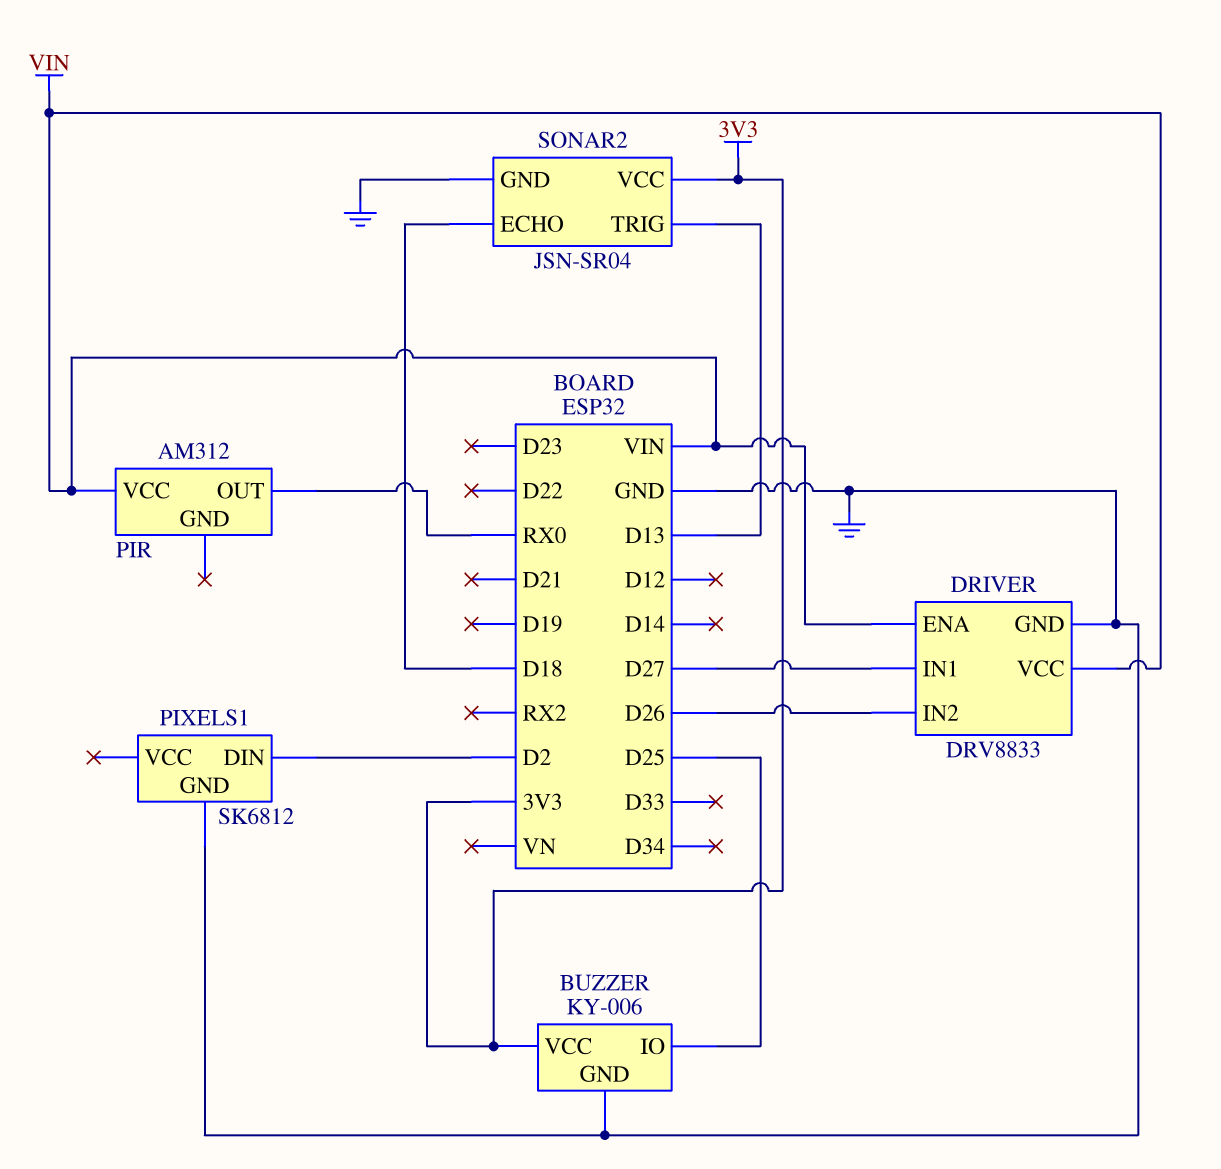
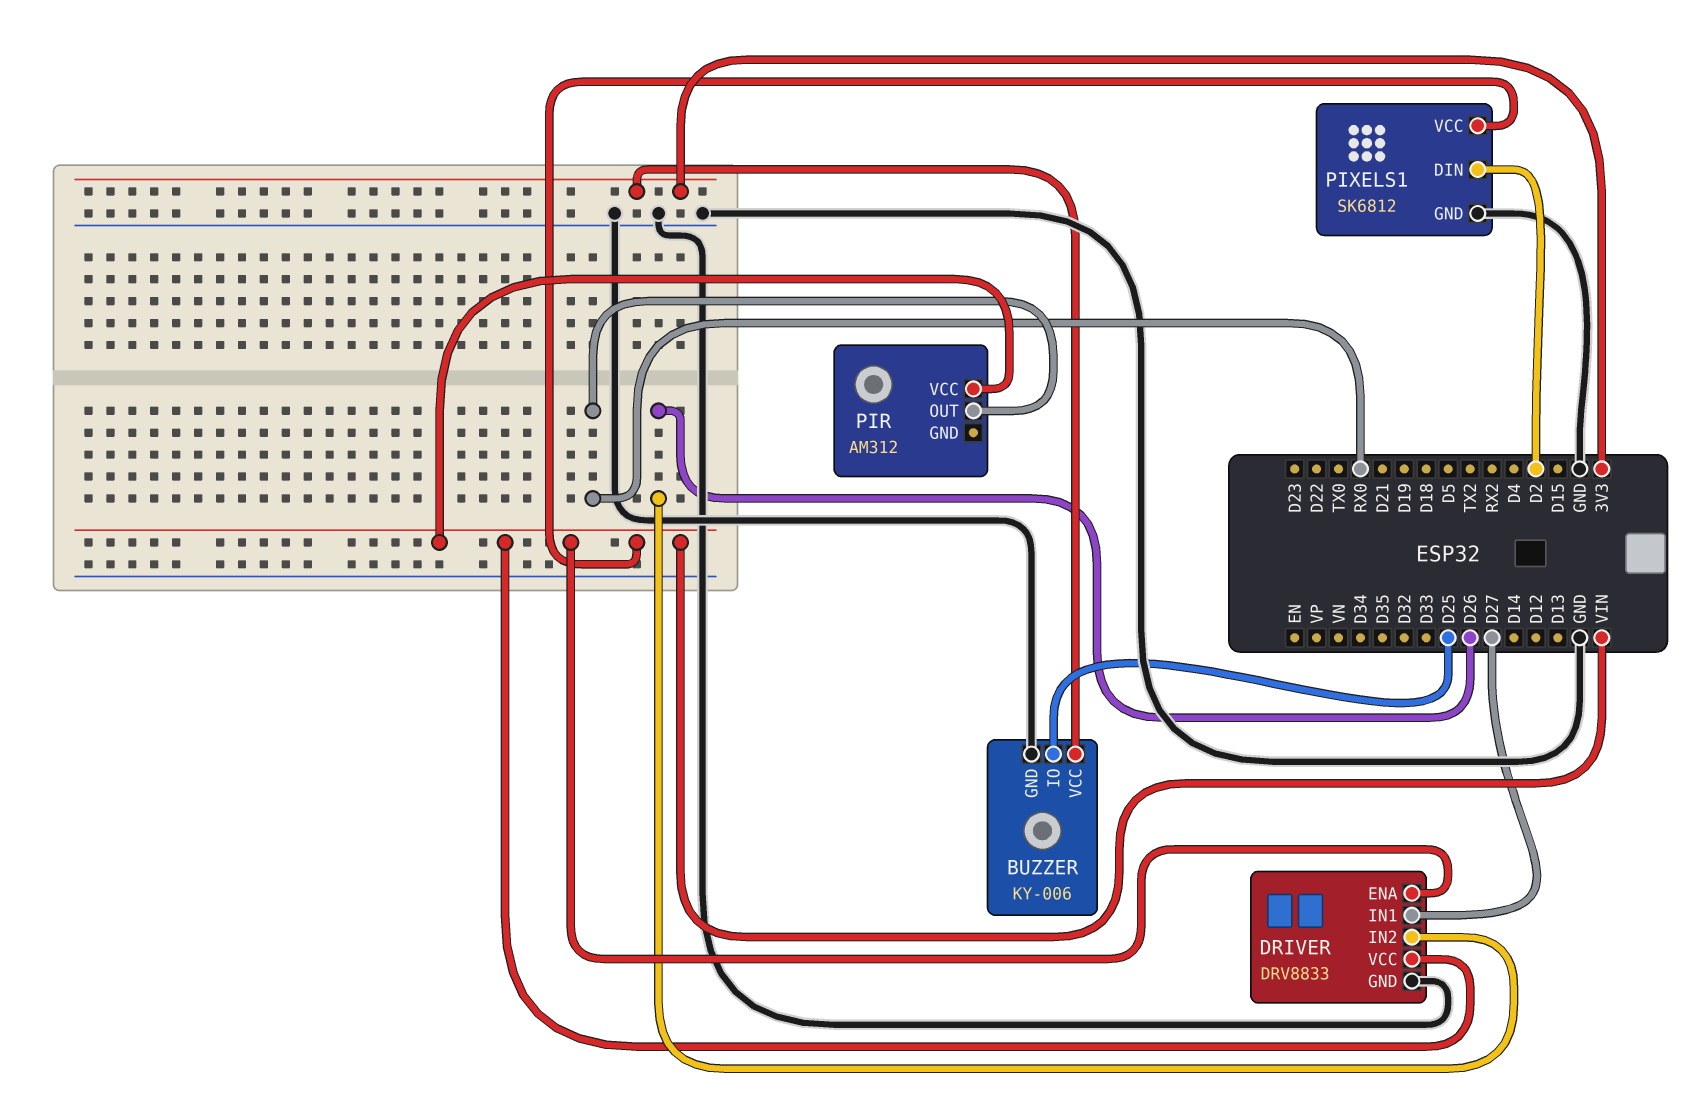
PIXELS1 pin VCC: none -> VIN
SONAR2: JSN-SR04 -> none
SONAR2 pin ECHO: D18 -> none
SONAR2 pin GND: GND -> none
SONAR2 pin TRIG: D13 -> none
SONAR2 pin VCC: 3V3 -> none

